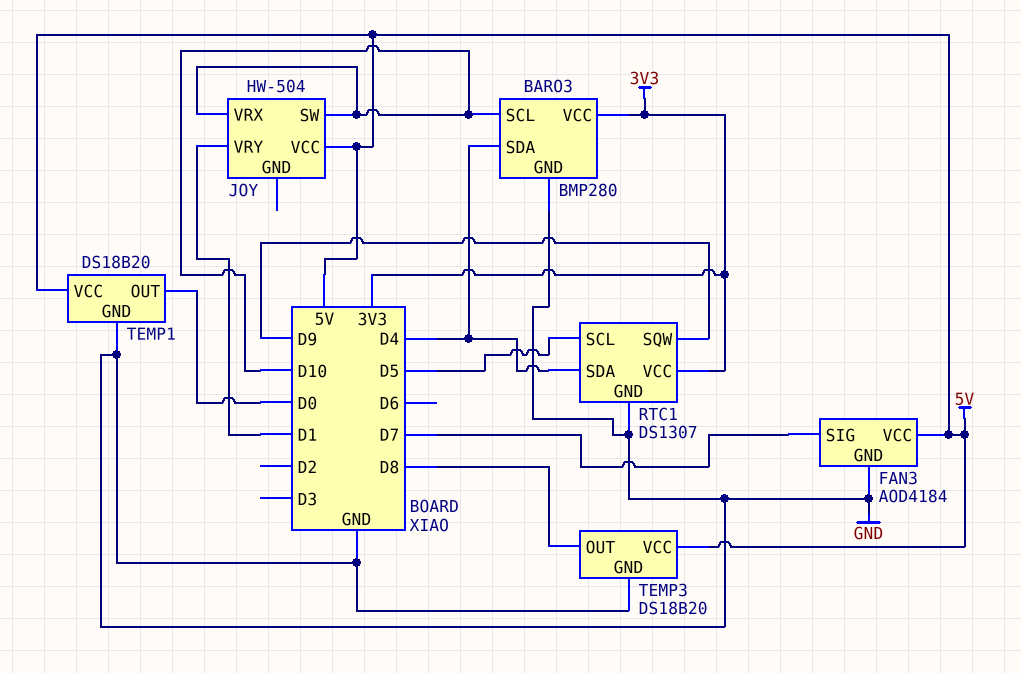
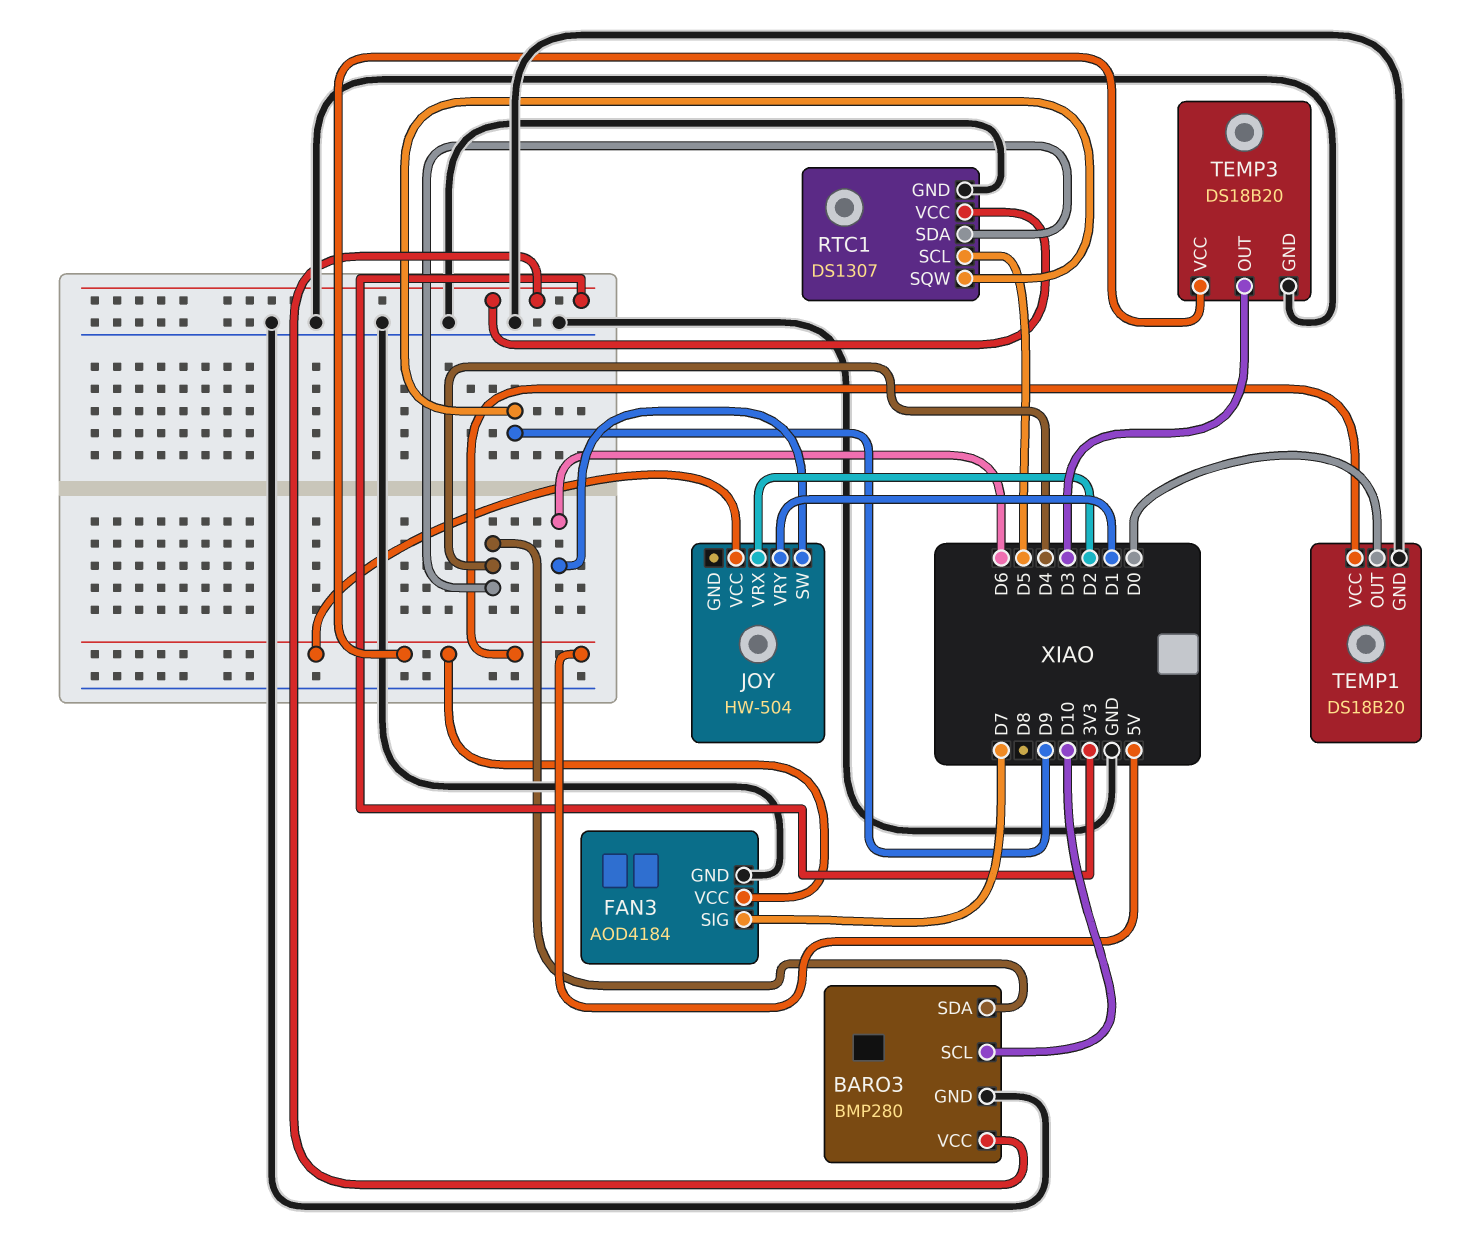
JOY pin SW: D10 -> D6
JOY pin VRX: D10 -> D2
TEMP3 pin OUT: D8 -> D3

